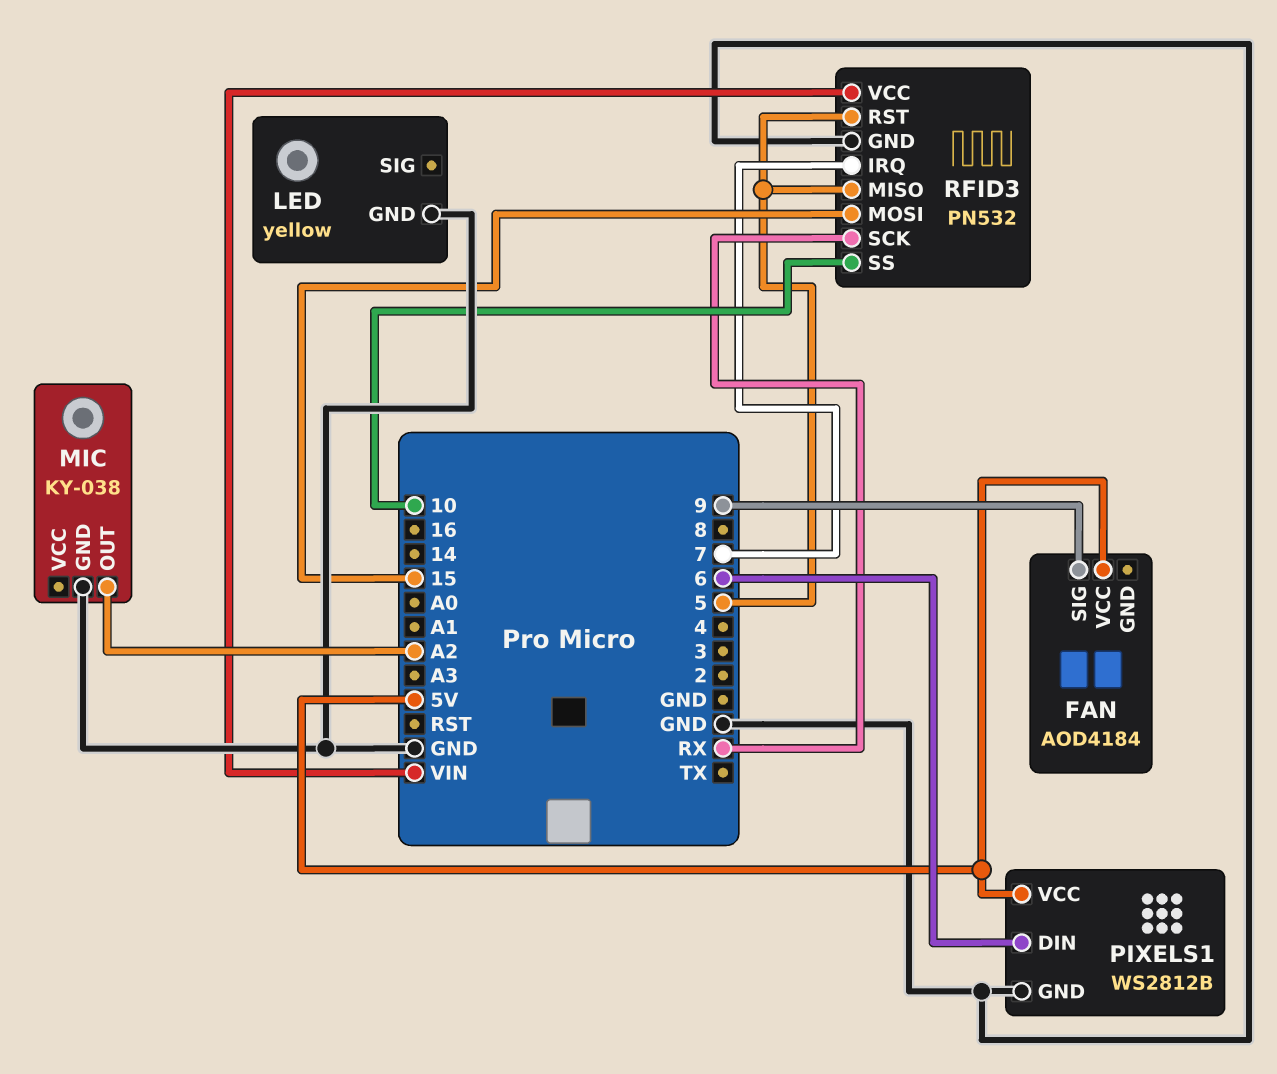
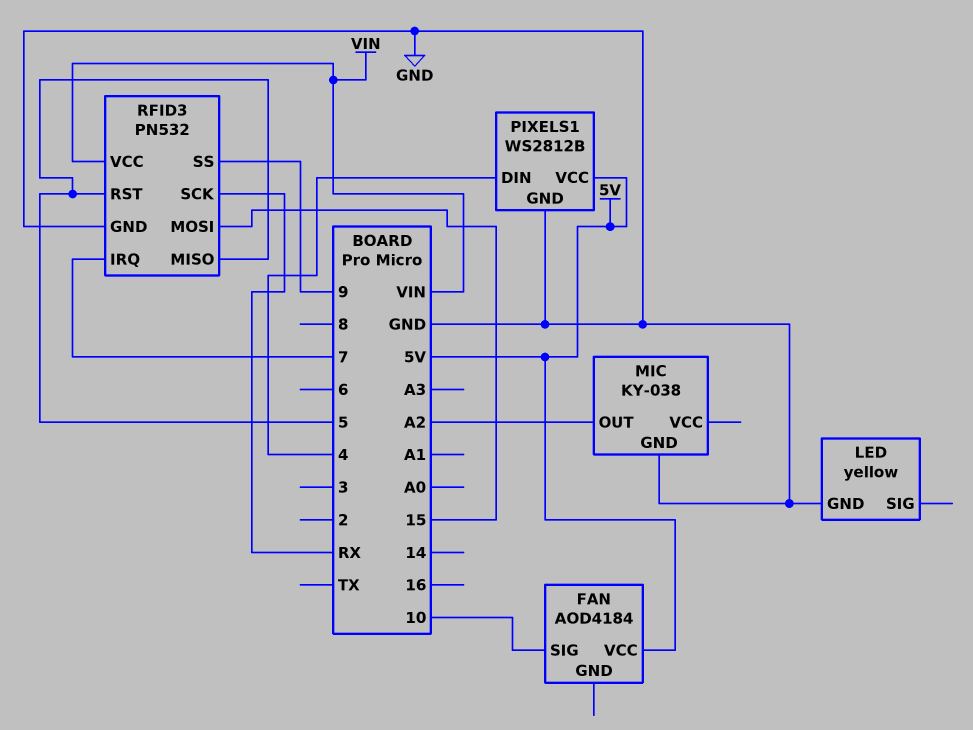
FAN pin SIG: 9 -> 10
PIXELS1 pin DIN: 6 -> 4
RFID3 pin SS: 10 -> 9

